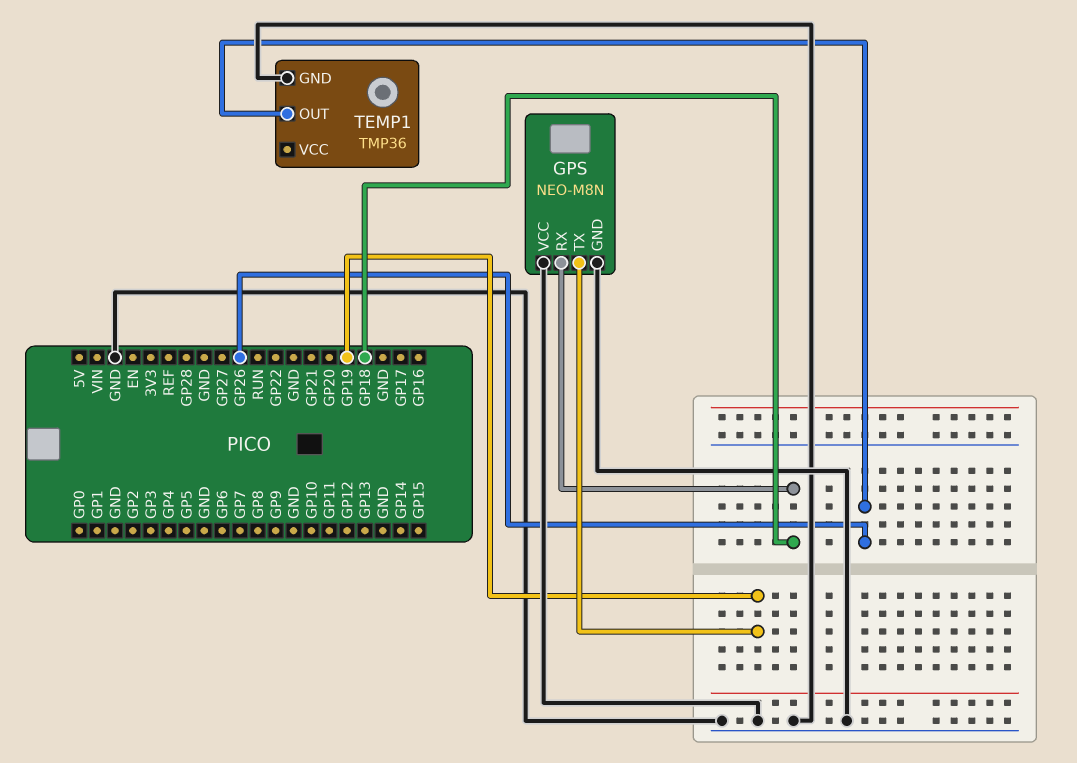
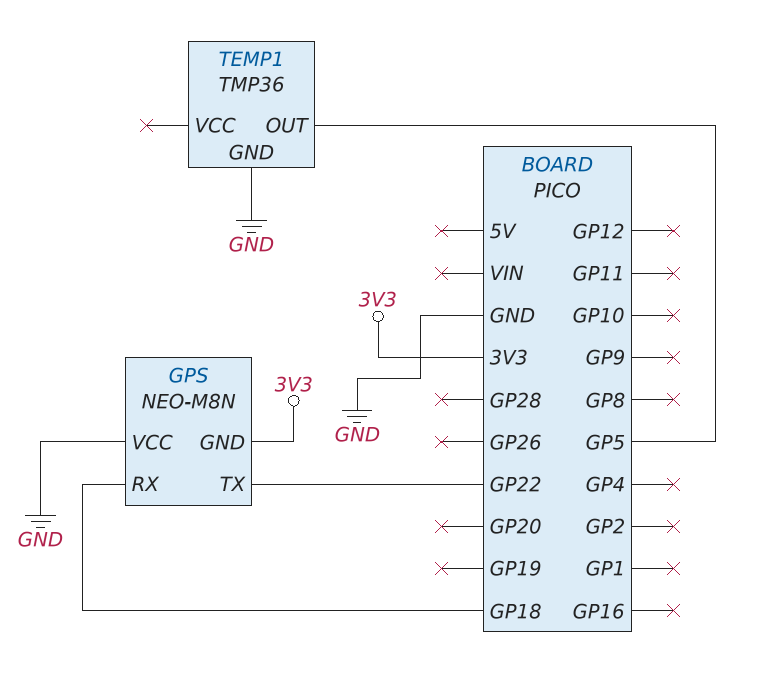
GPS pin GND: GND -> 3V3
GPS pin TX: GP19 -> GP22
TEMP1 pin OUT: GP26 -> GP5

